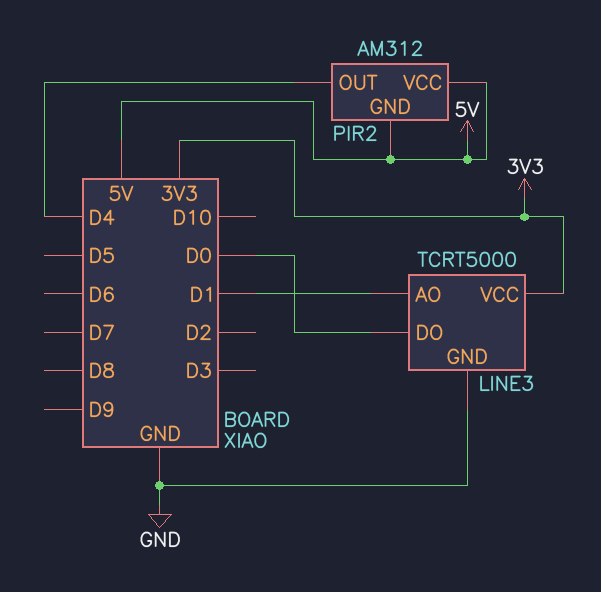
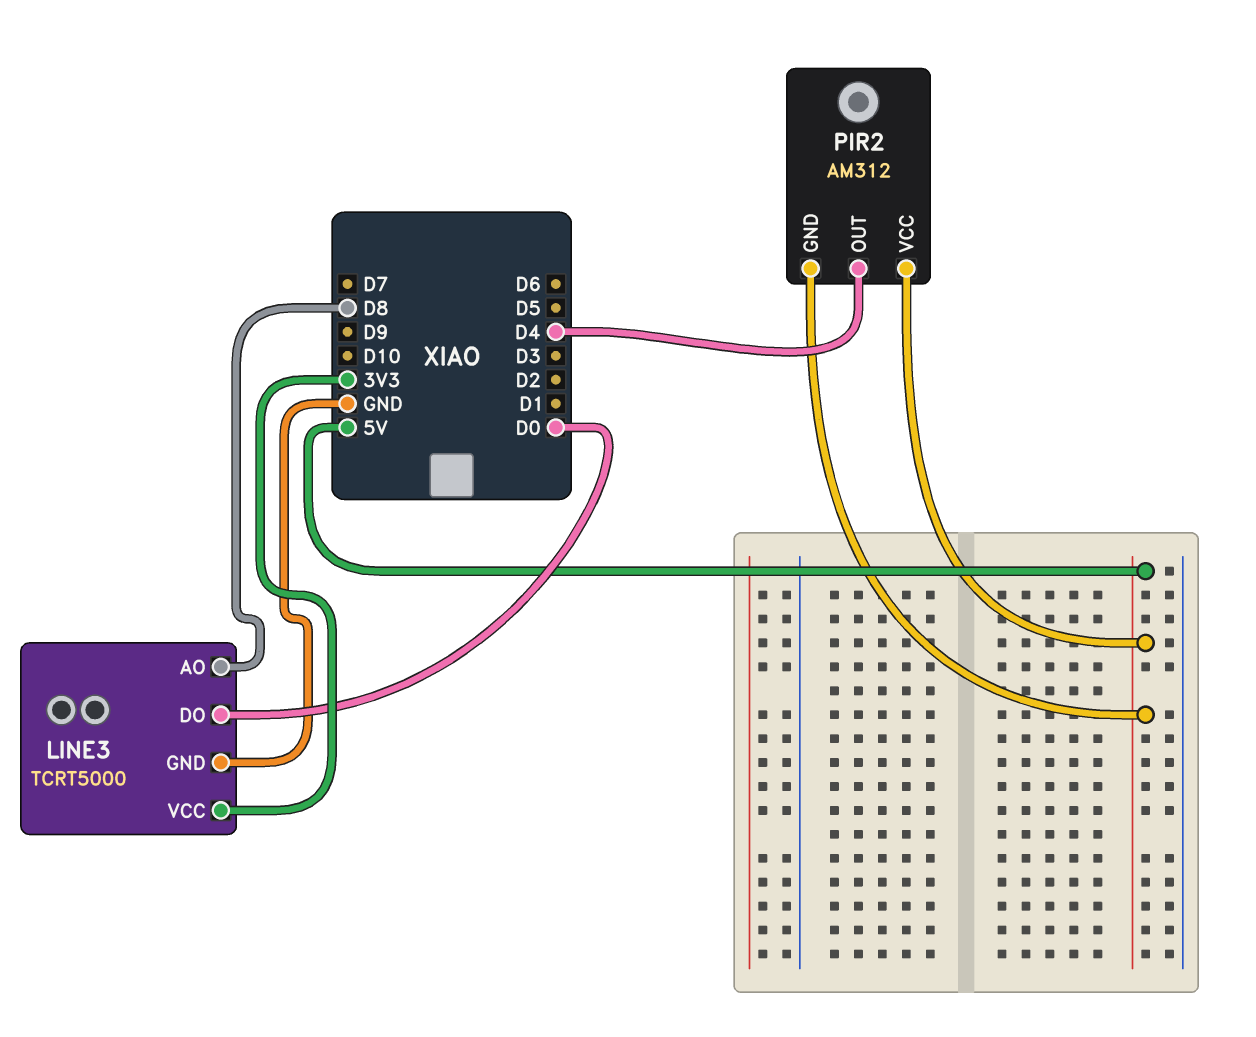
LINE3 pin AO: D1 -> D8

